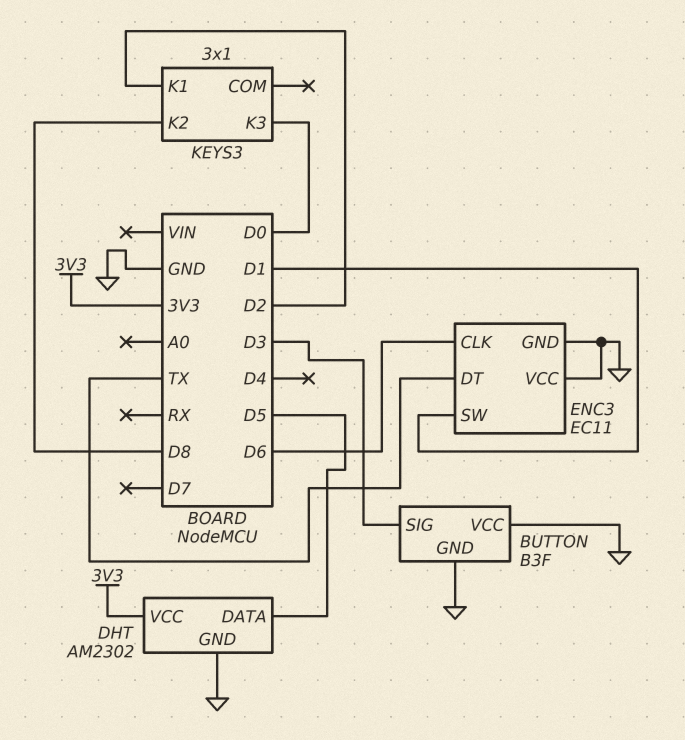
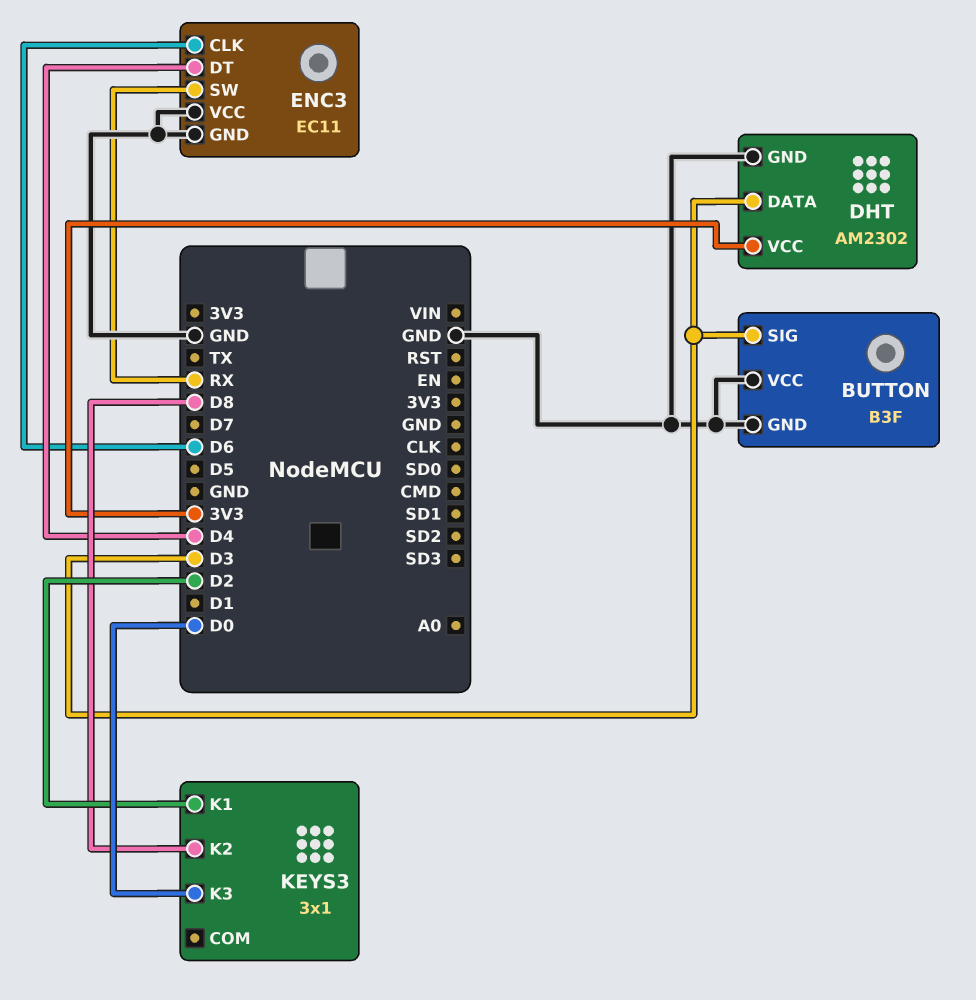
DHT pin DATA: D5 -> D3
ENC3 pin DT: TX -> D4
ENC3 pin SW: D1 -> RX

